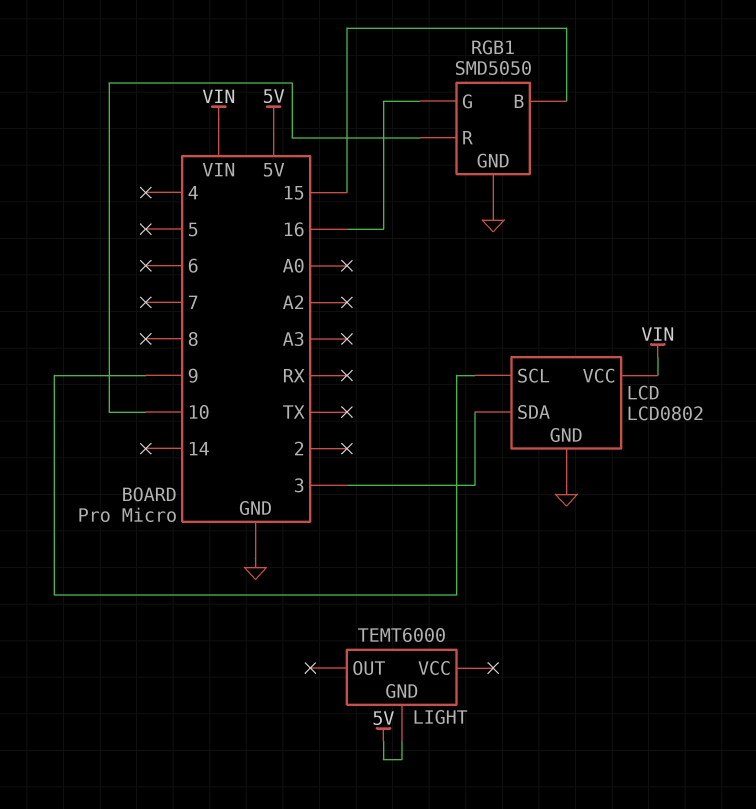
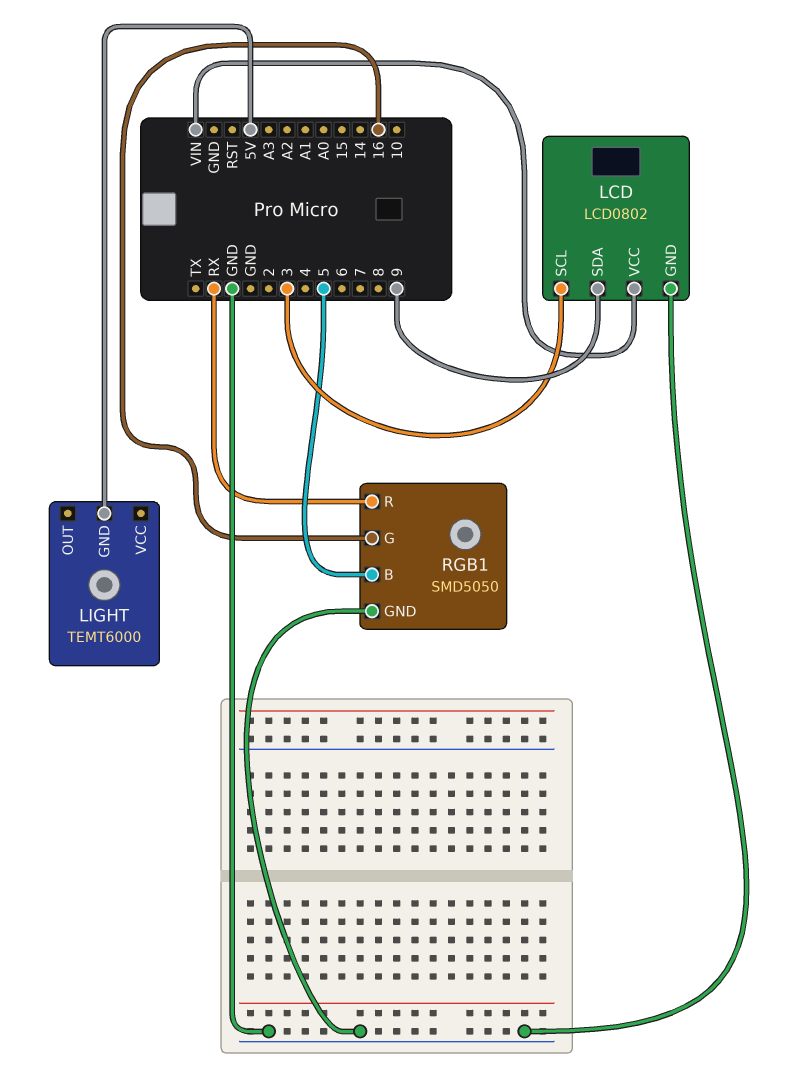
LCD pin SCL: 9 -> 3
LCD pin SDA: 3 -> 9
RGB1 pin B: 15 -> 5
RGB1 pin R: 10 -> RX

